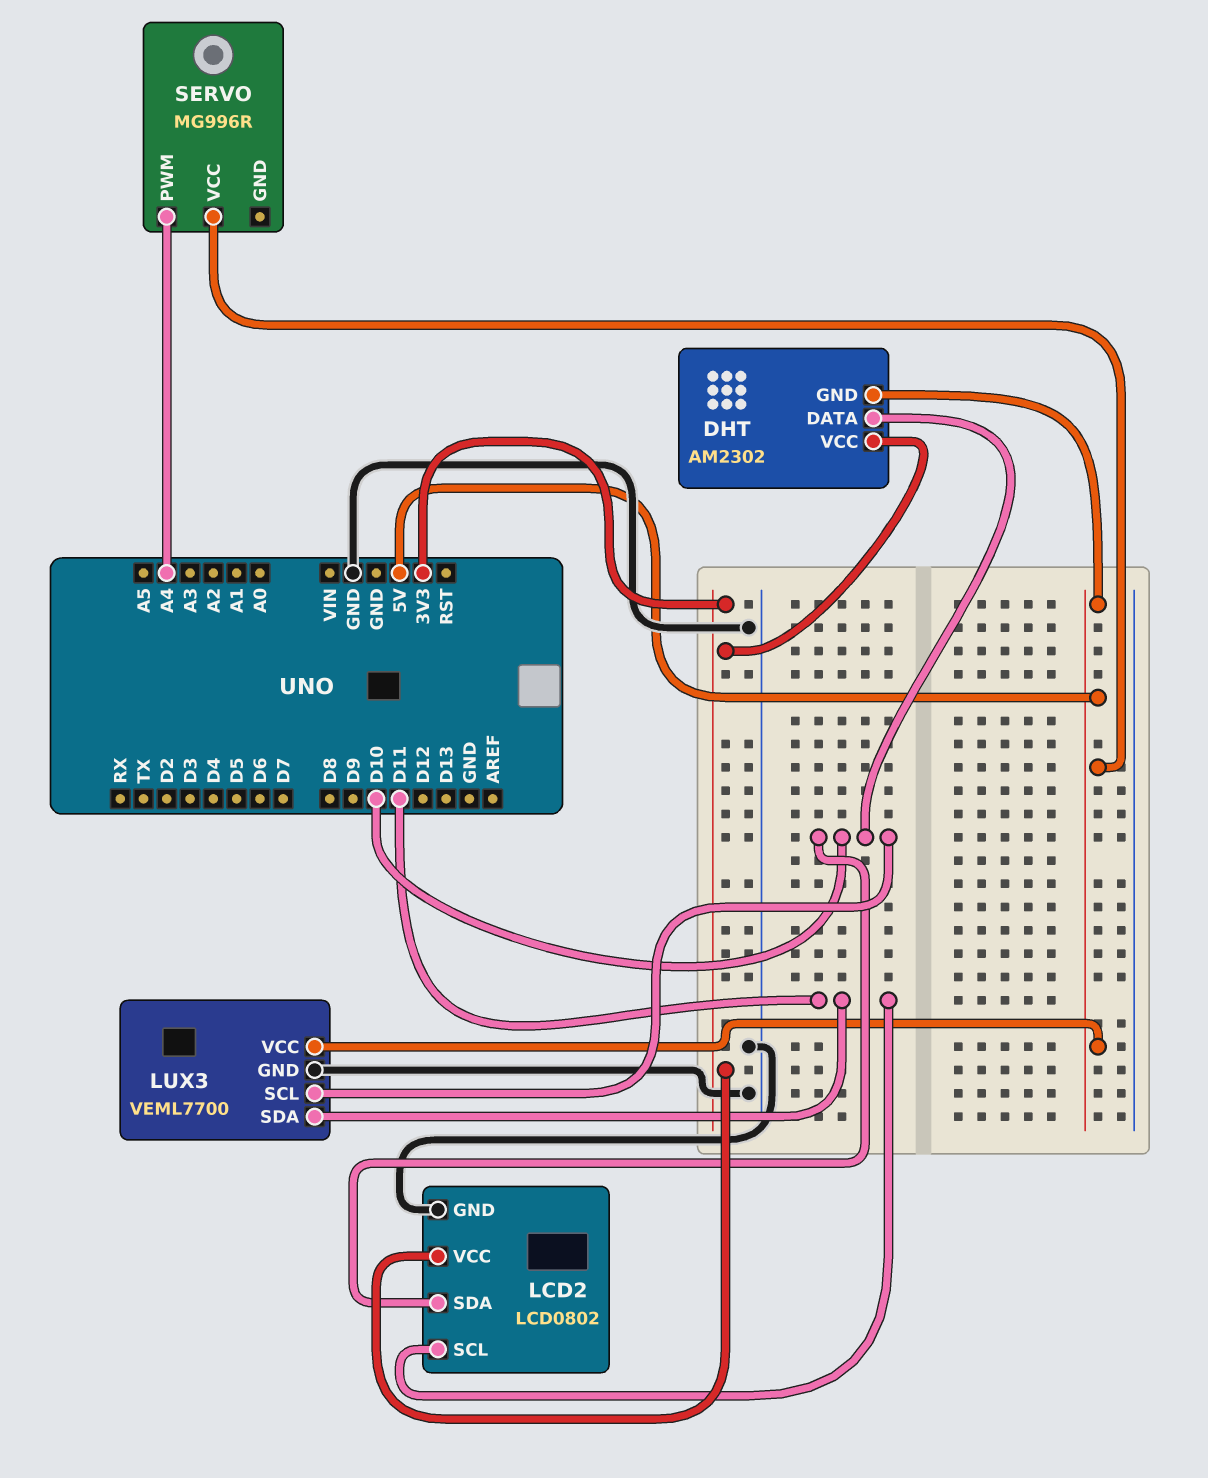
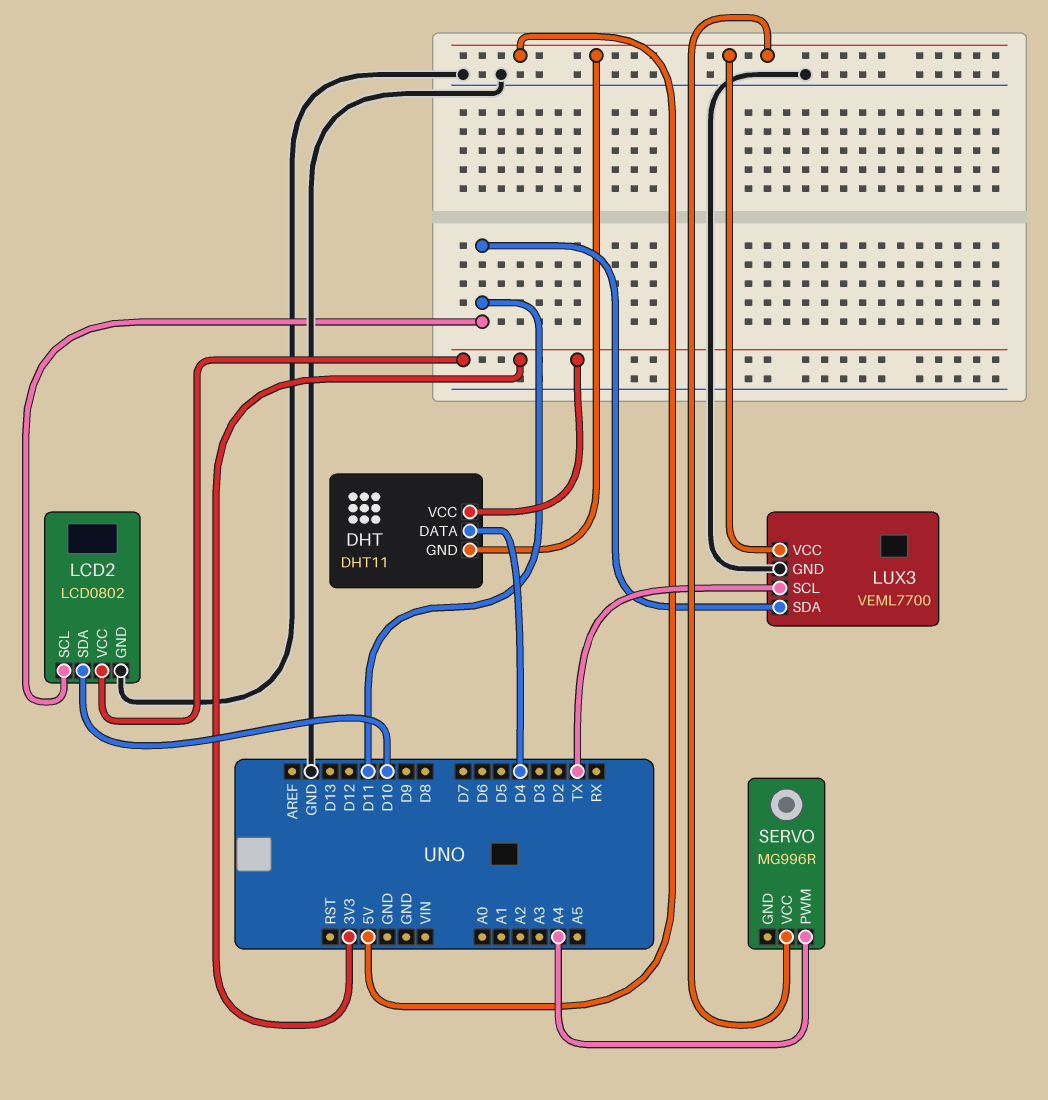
DHT: AM2302 -> DHT11
DHT pin DATA: D10 -> D4
LUX3 pin SCL: D10 -> TX

